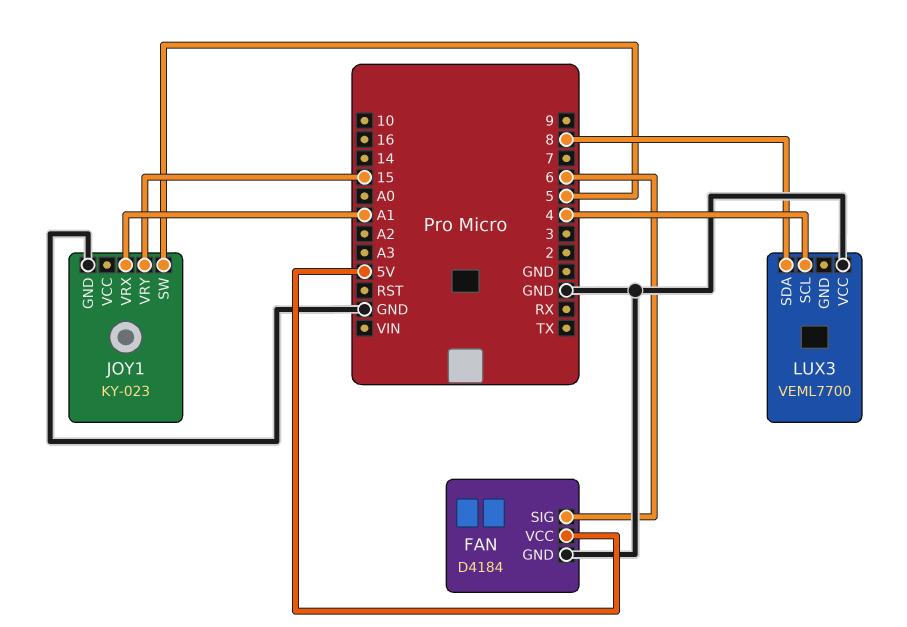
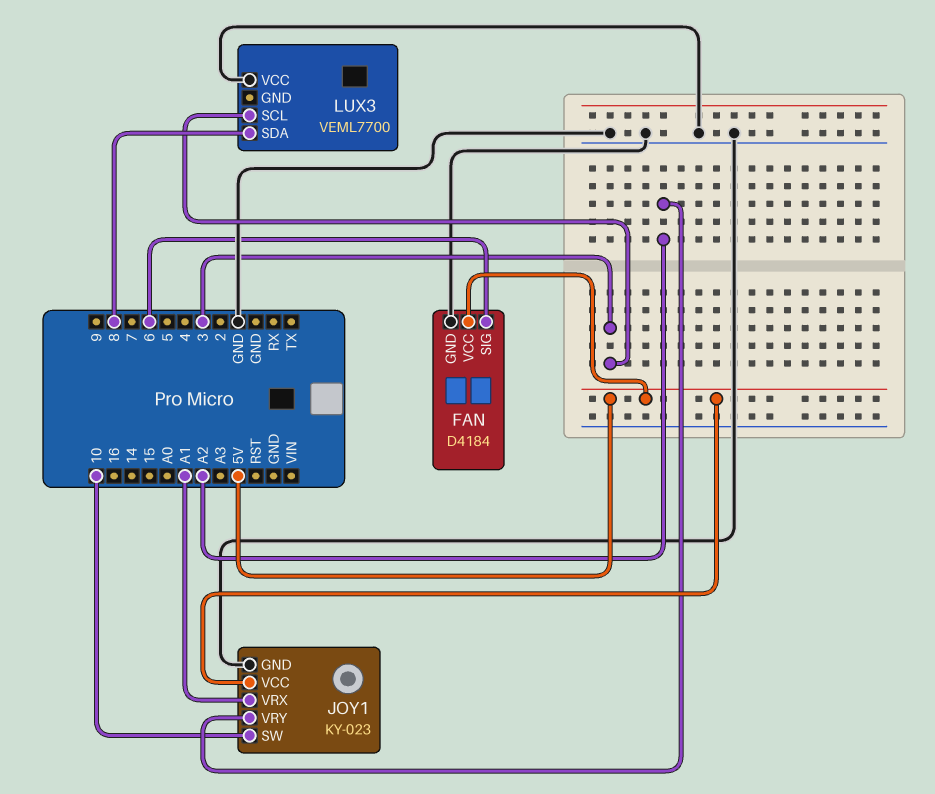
JOY1 pin SW: 5 -> 10
JOY1 pin VCC: none -> 5V
JOY1 pin VRY: 15 -> A2
LUX3 pin SCL: 4 -> 3

